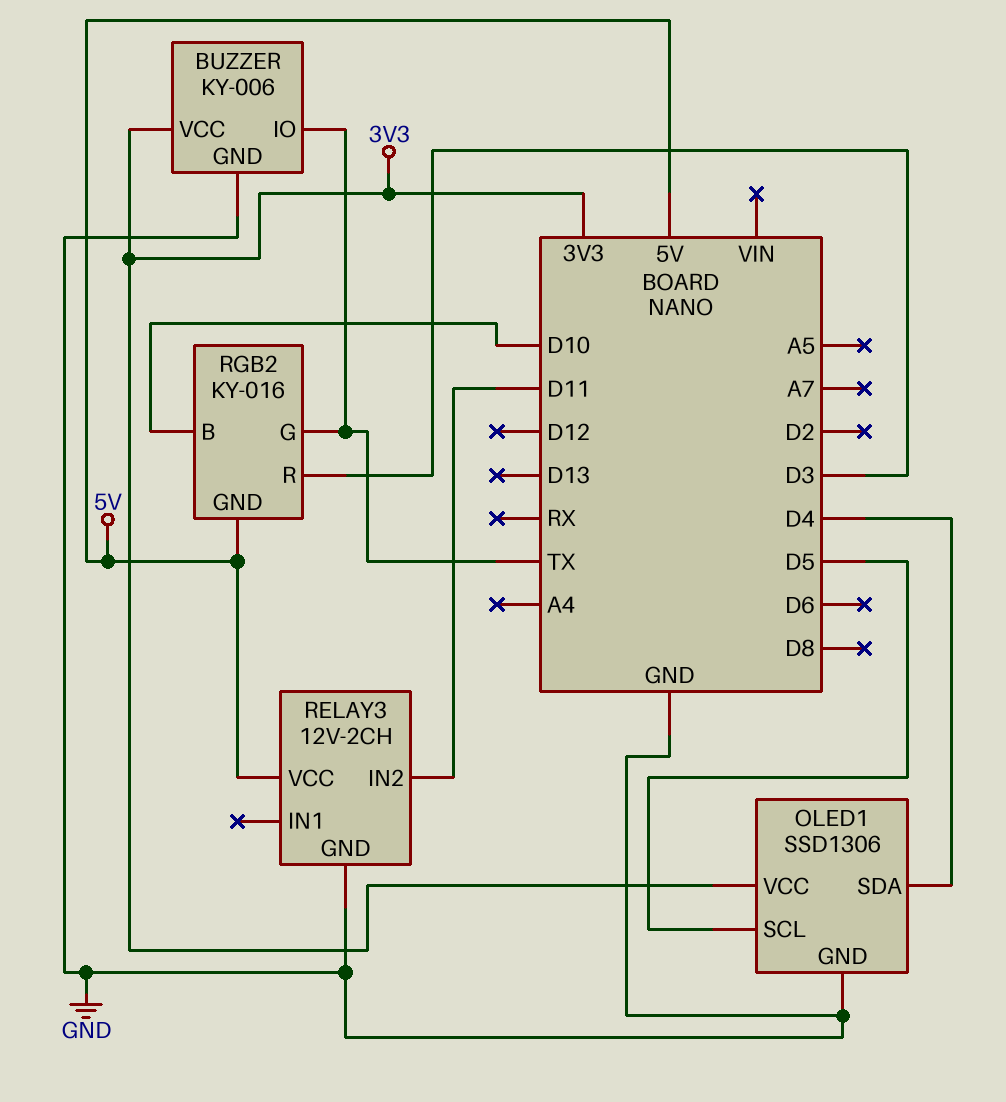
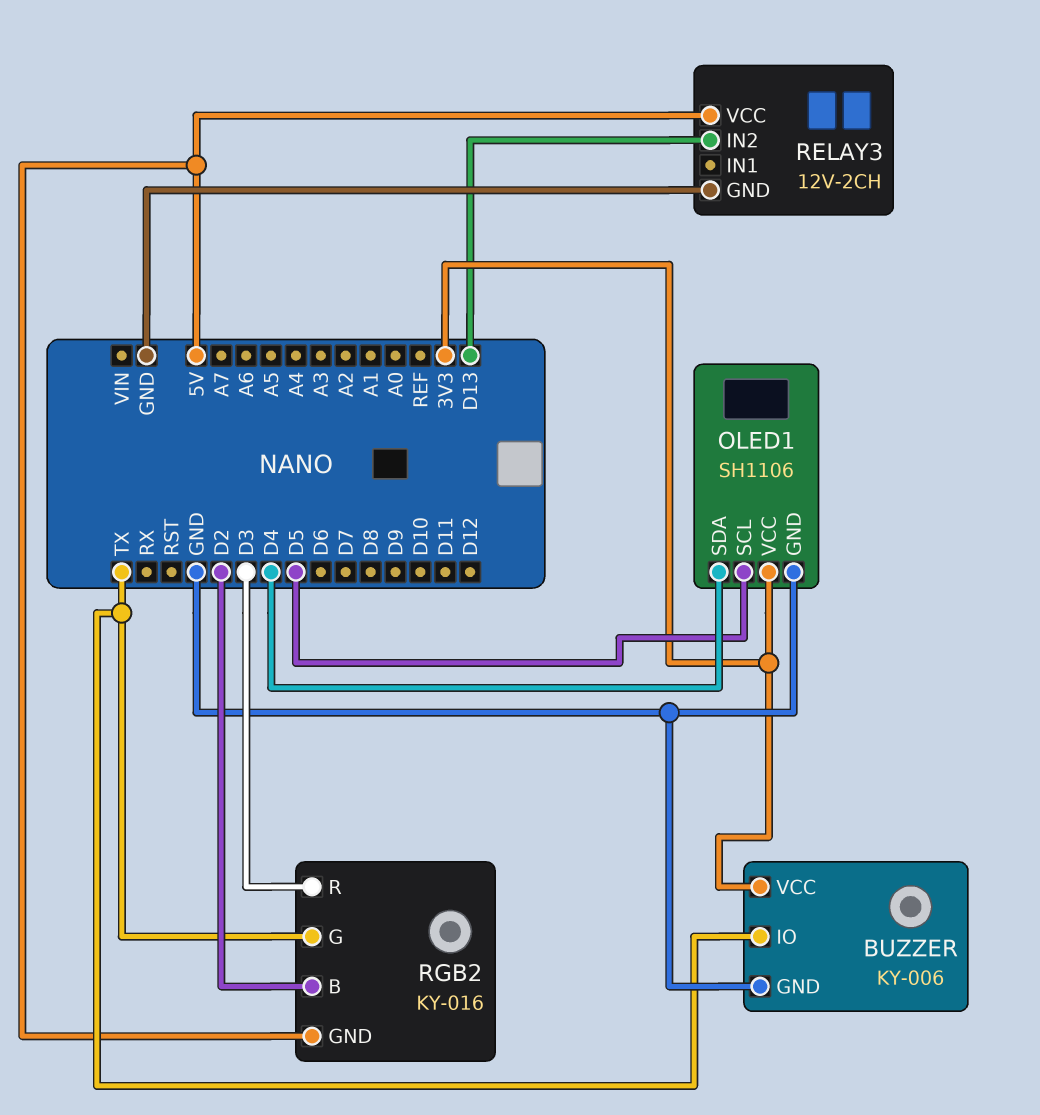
OLED1: SSD1306 -> SH1106
RELAY3 pin IN2: D11 -> D13
RGB2 pin B: D10 -> D2

